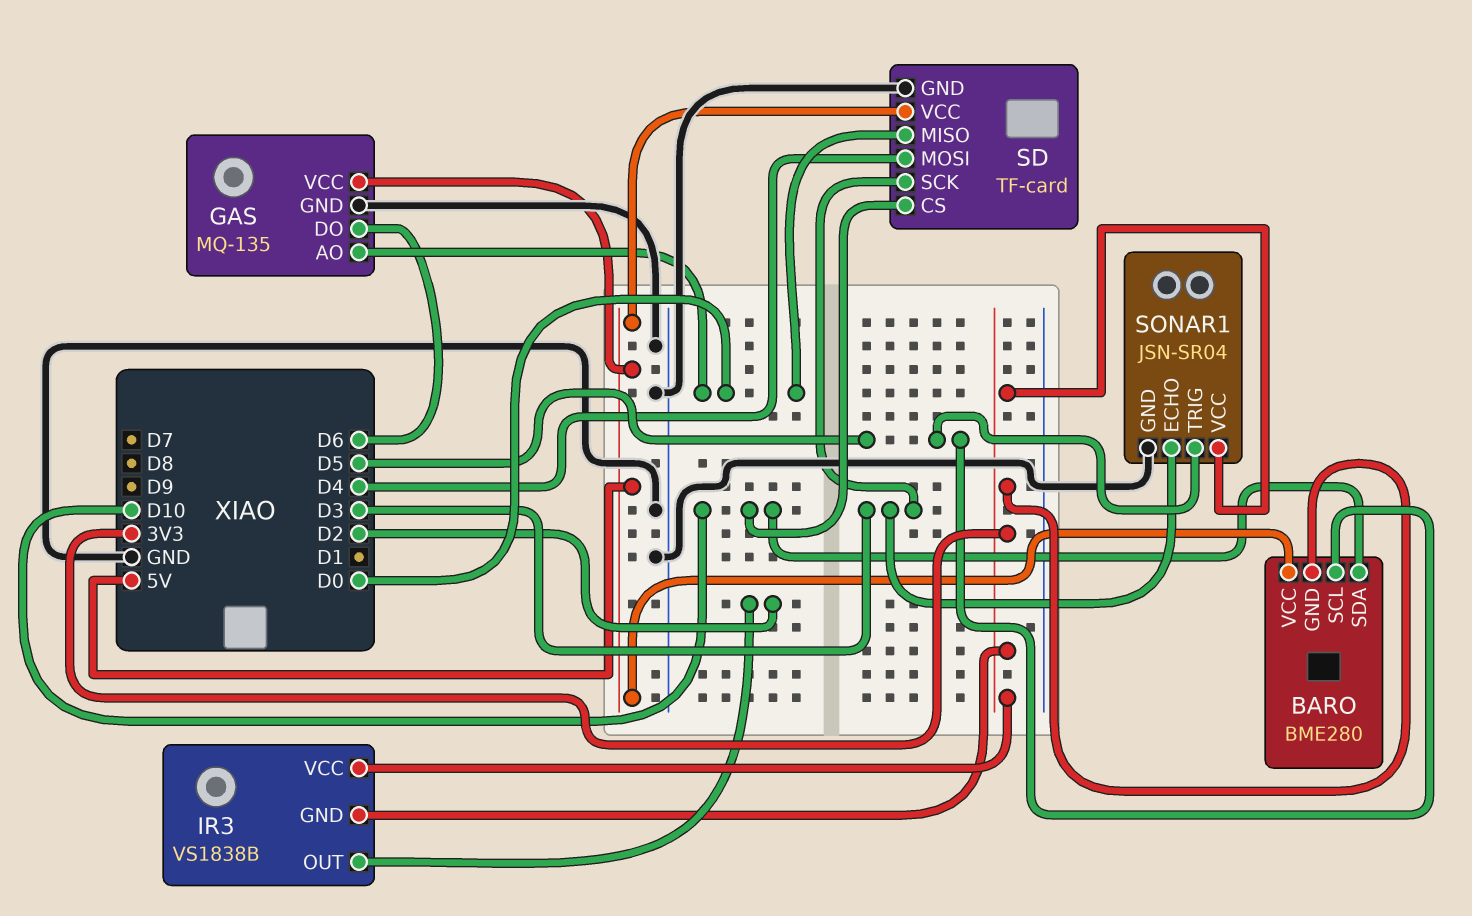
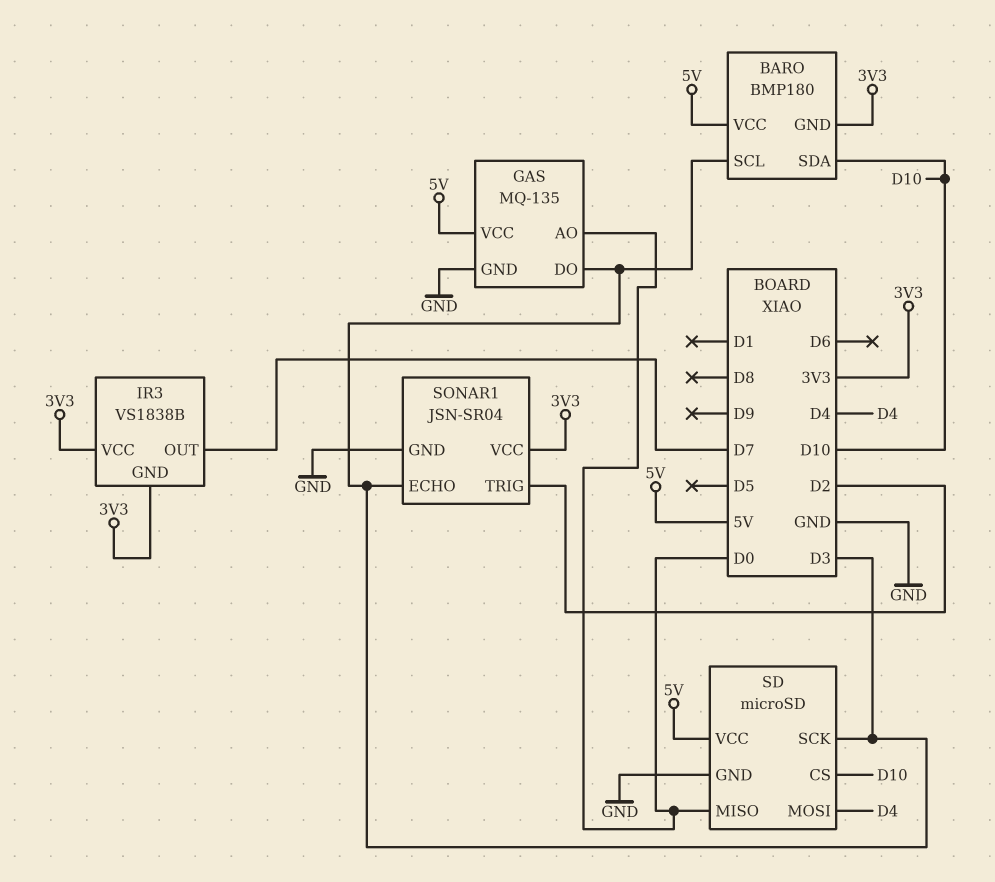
BARO: BME280 -> BMP180
BARO pin SCL: D5 -> D3
GAS pin DO: D6 -> D3
IR3 pin OUT: D2 -> D7
SD: TF-card -> microSD
SONAR1 pin TRIG: D5 -> D2

